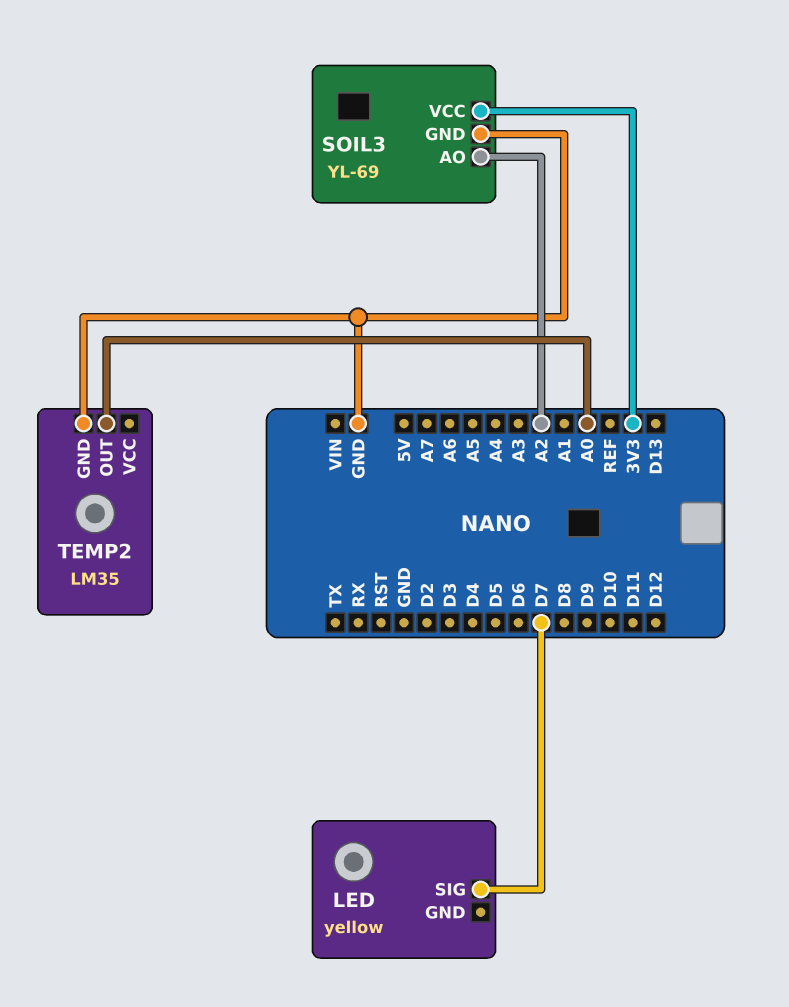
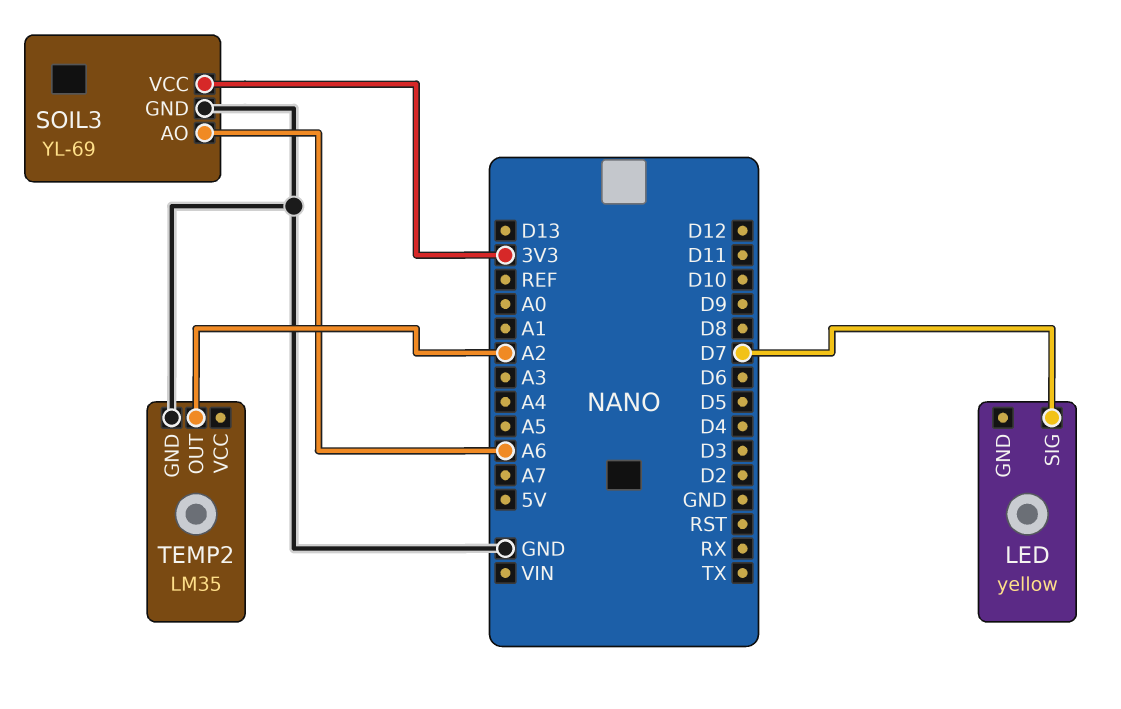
SOIL3 pin AO: A2 -> A6
TEMP2 pin OUT: A0 -> A2

